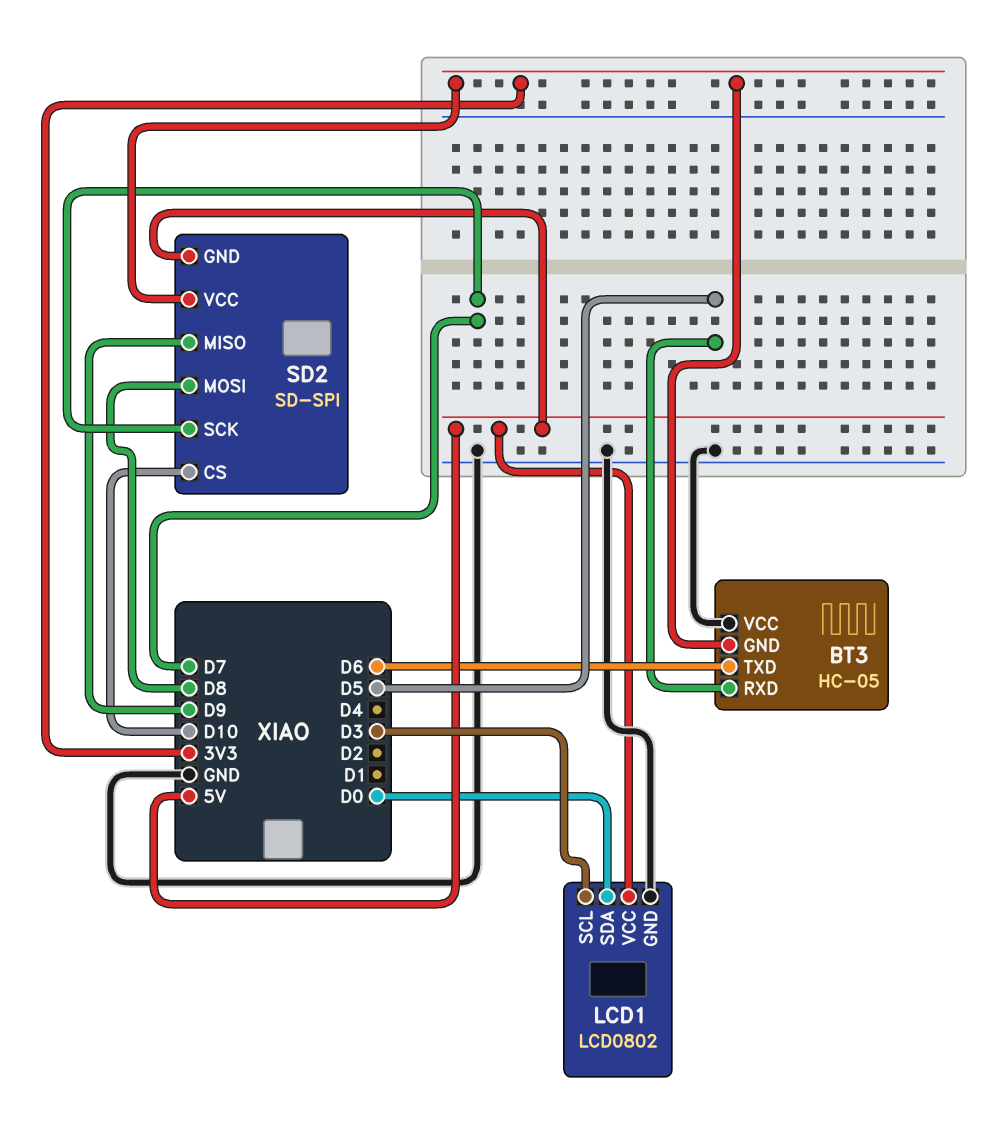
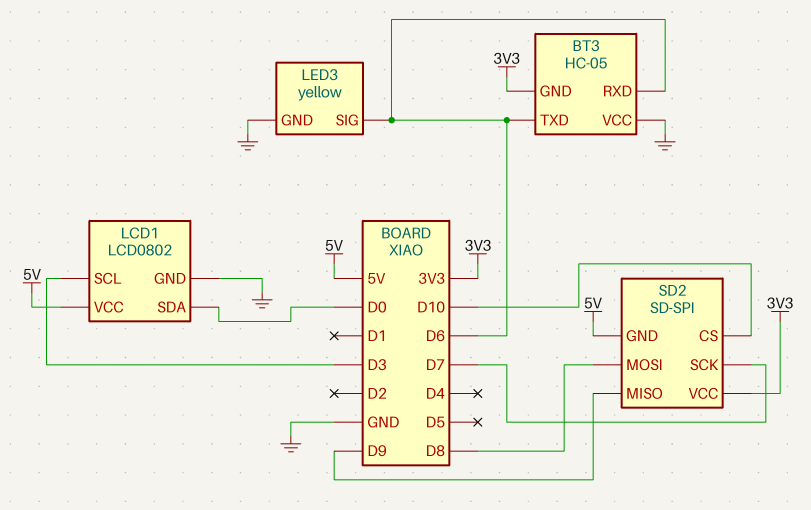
BT3 pin RXD: D5 -> D6
LED3: none -> yellow
LED3 pin GND: none -> GND
LED3 pin SIG: none -> D6

